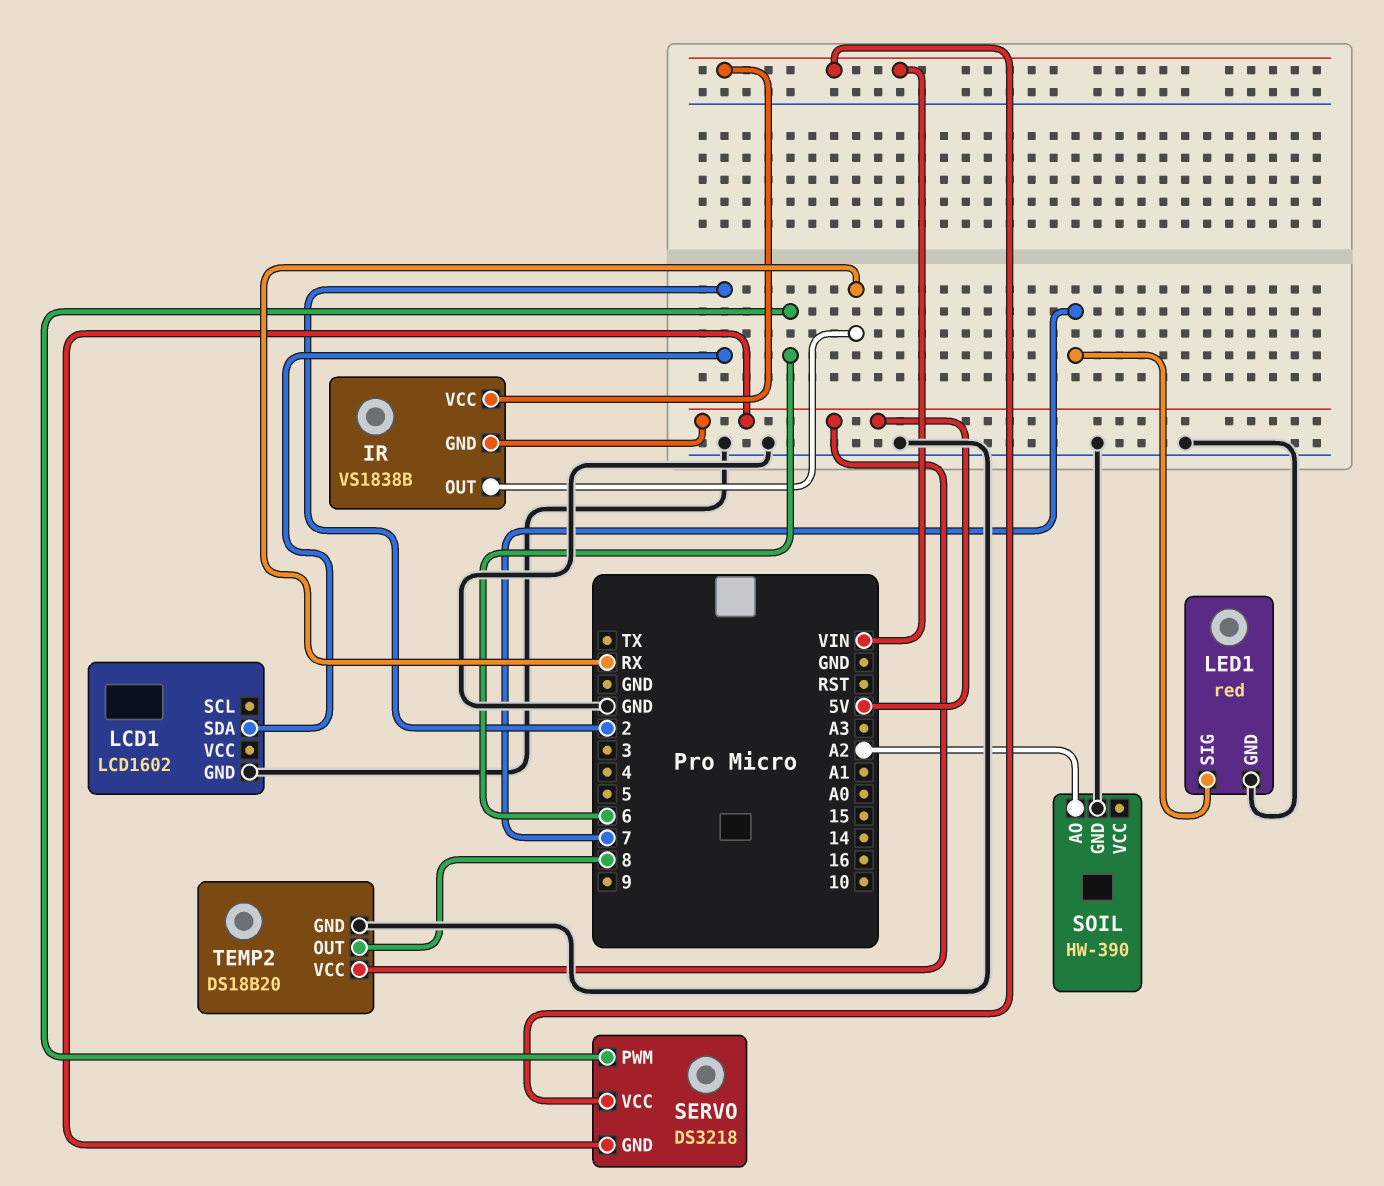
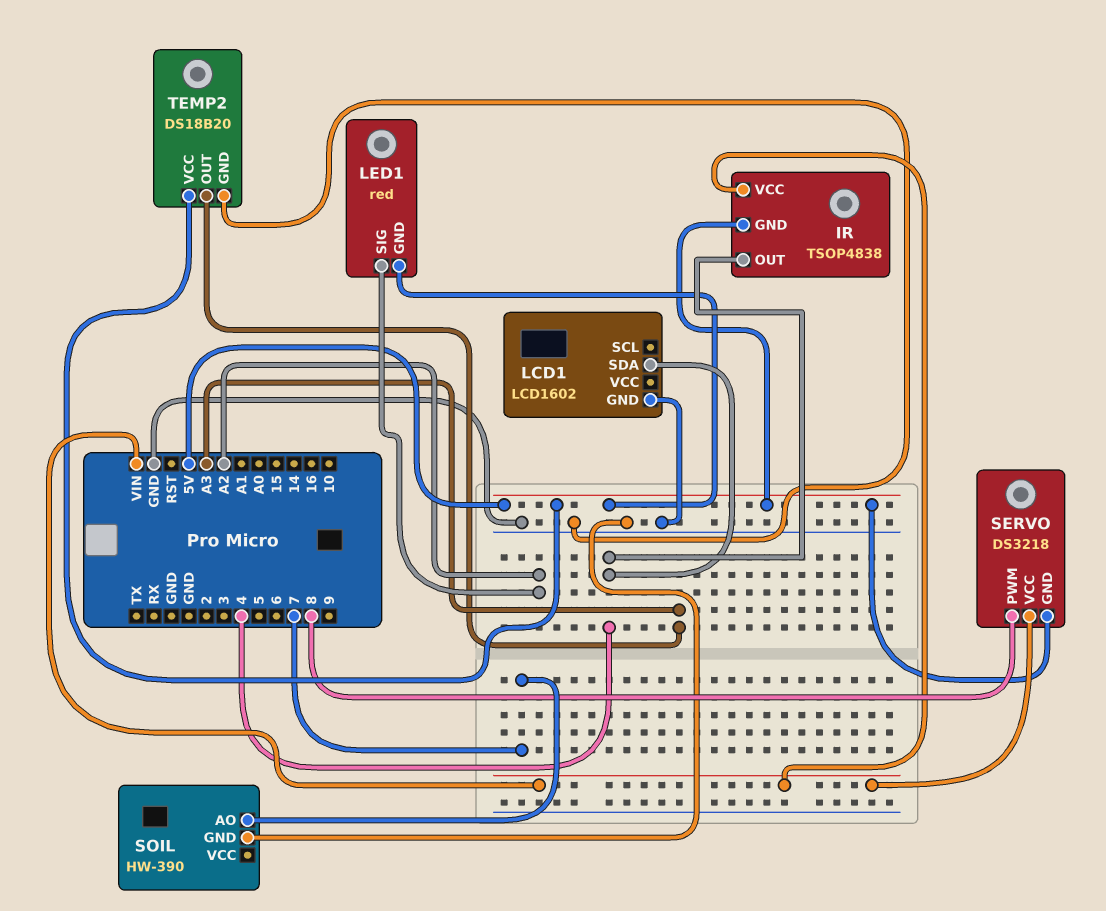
IR: VS1838B -> TSOP4838
IR pin OUT: RX -> 4
LCD1 pin SDA: 2 -> 4
LED1 pin GND: GND -> 5V
LED1 pin SIG: 7 -> A2
SERVO pin PWM: 6 -> 8
SOIL pin AO: A2 -> 7
TEMP2 pin OUT: 8 -> A3

